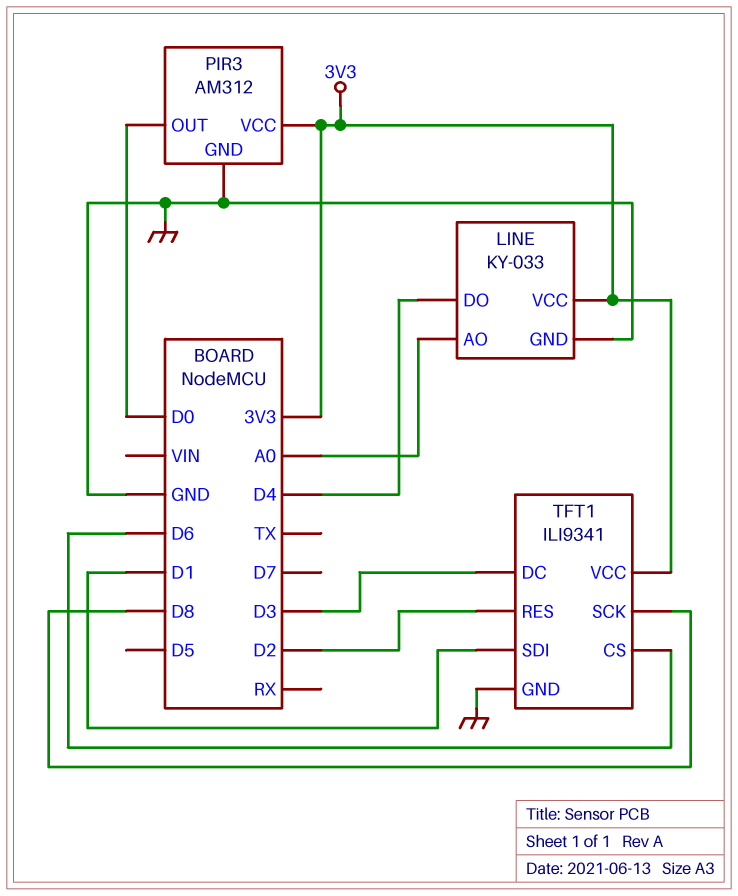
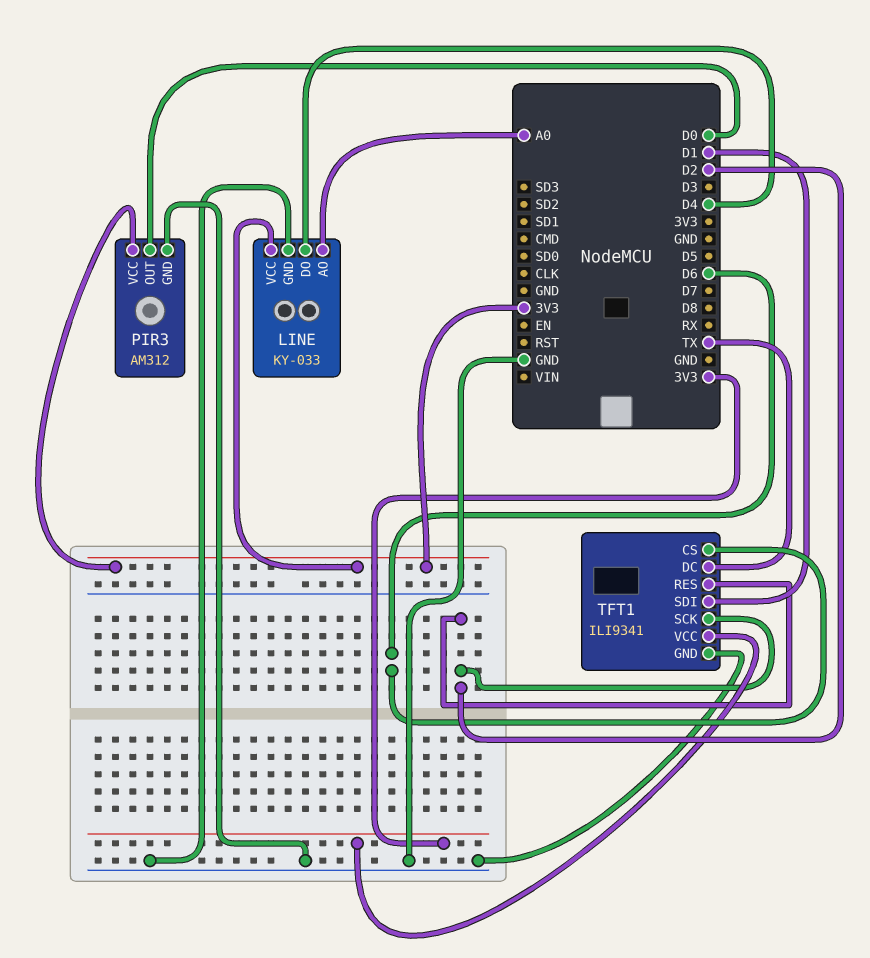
TFT1 pin DC: D3 -> TX
TFT1 pin SCK: D8 -> D2

